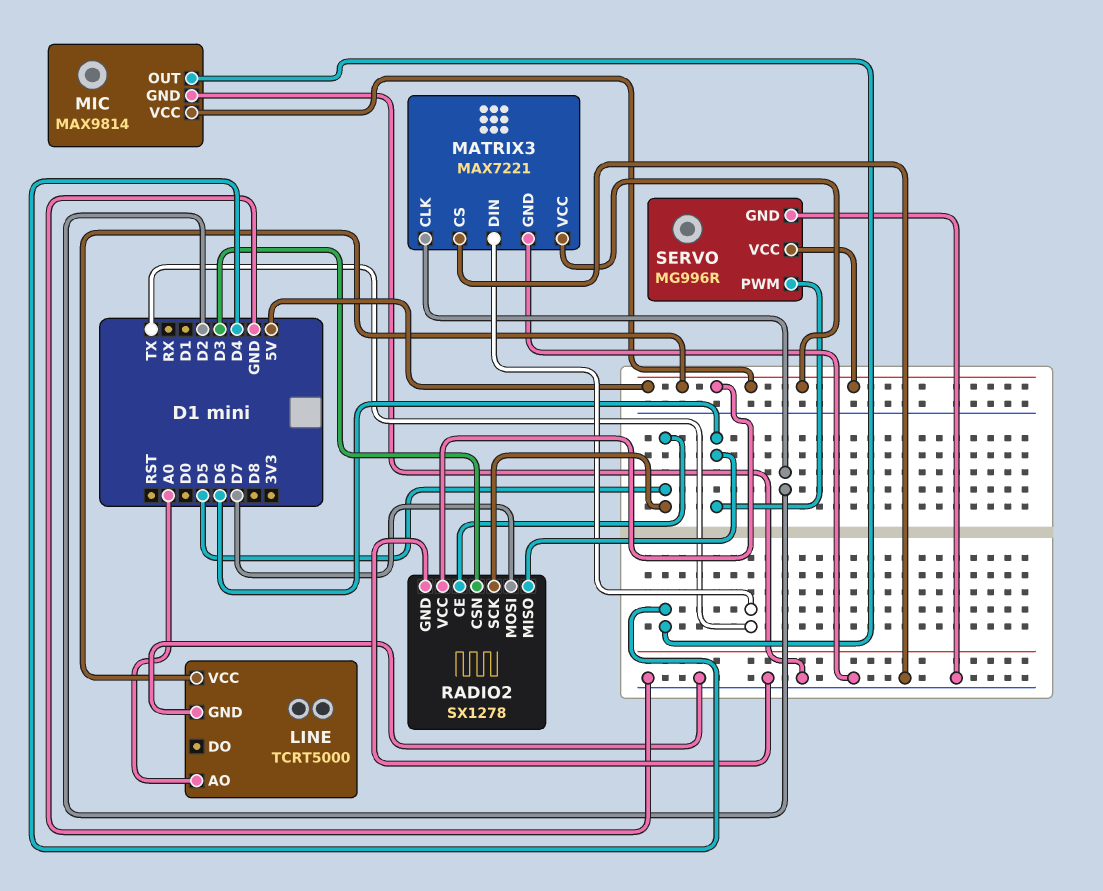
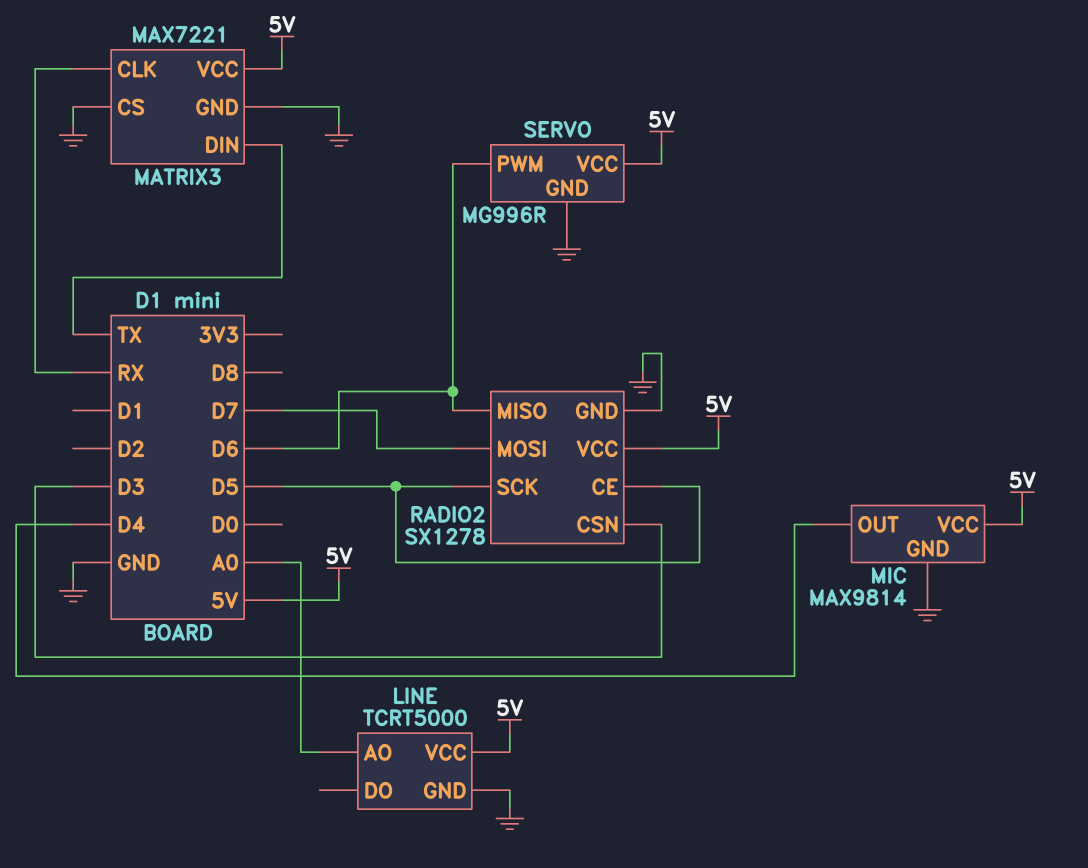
MATRIX3 pin CLK: D2 -> RX

